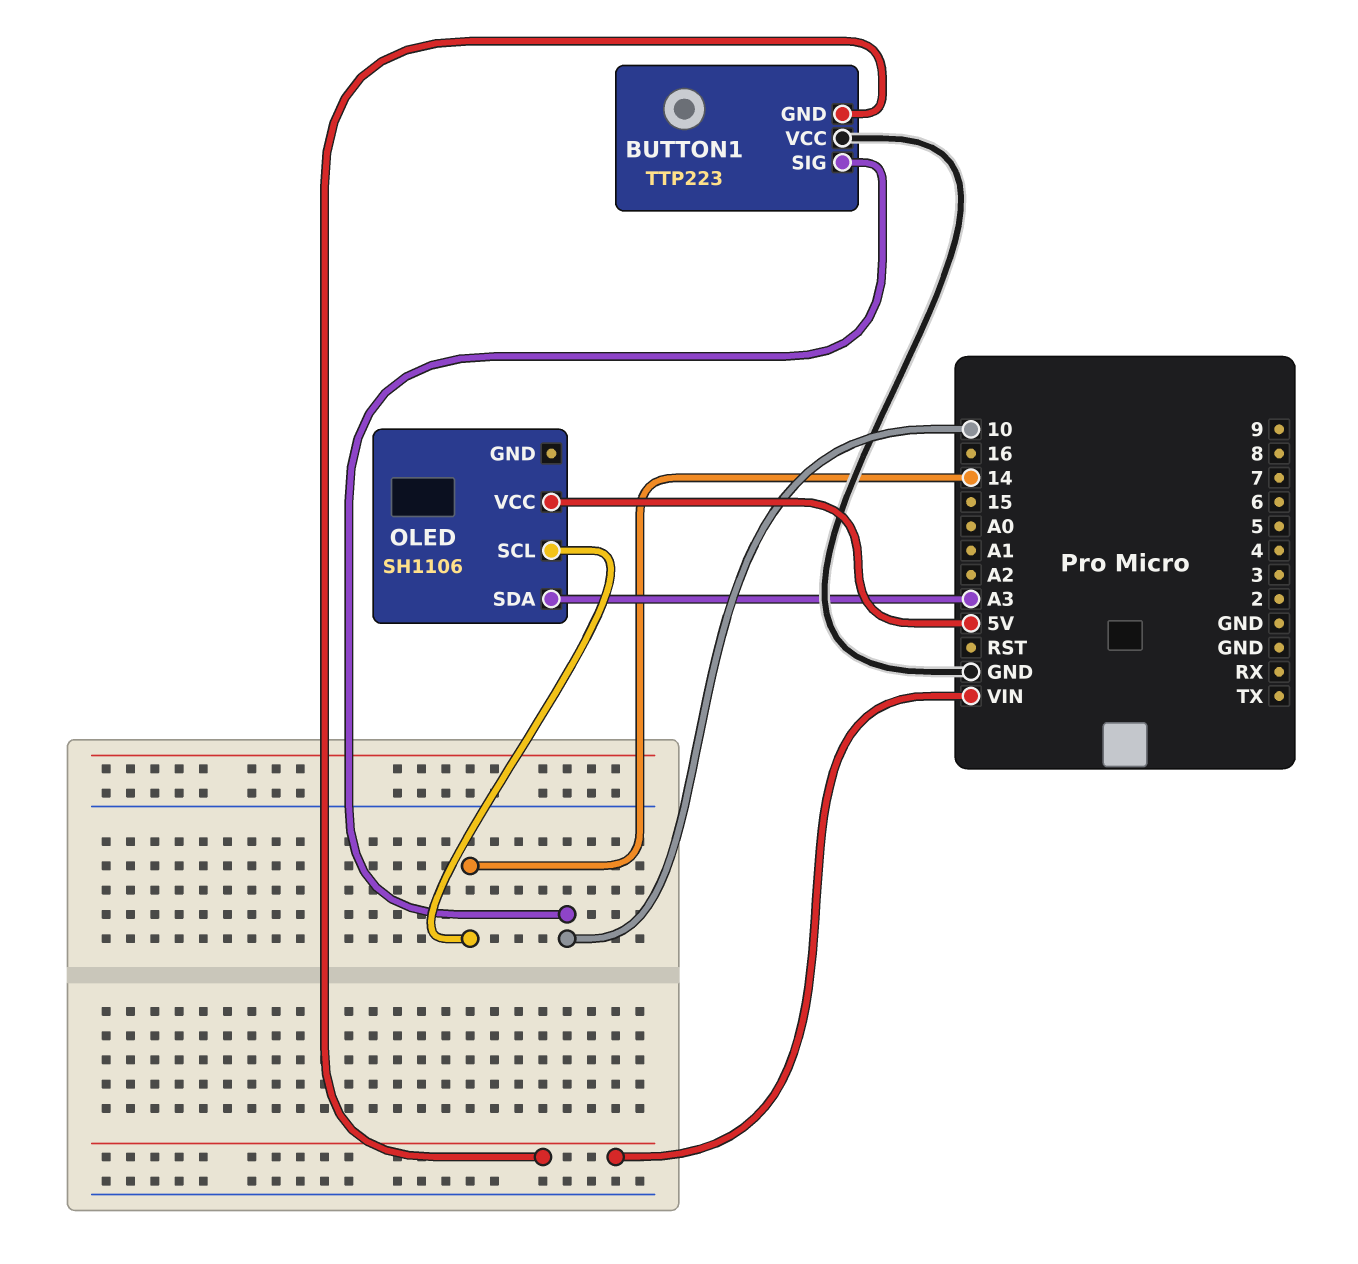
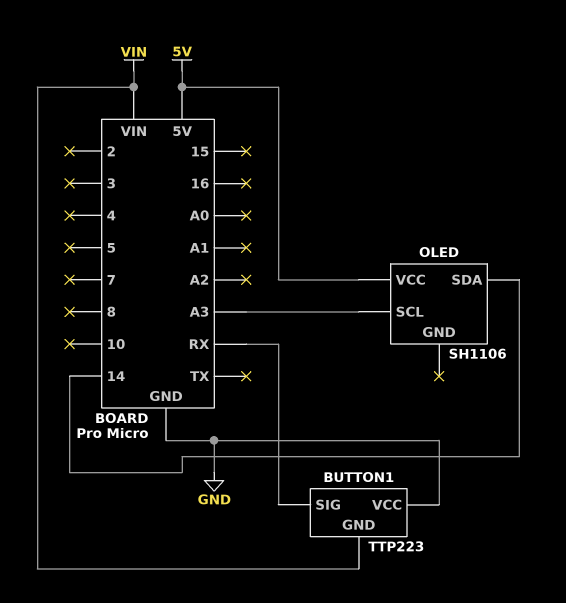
BUTTON1 pin SIG: 10 -> RX
OLED pin SCL: 14 -> A3
OLED pin SDA: A3 -> 14

